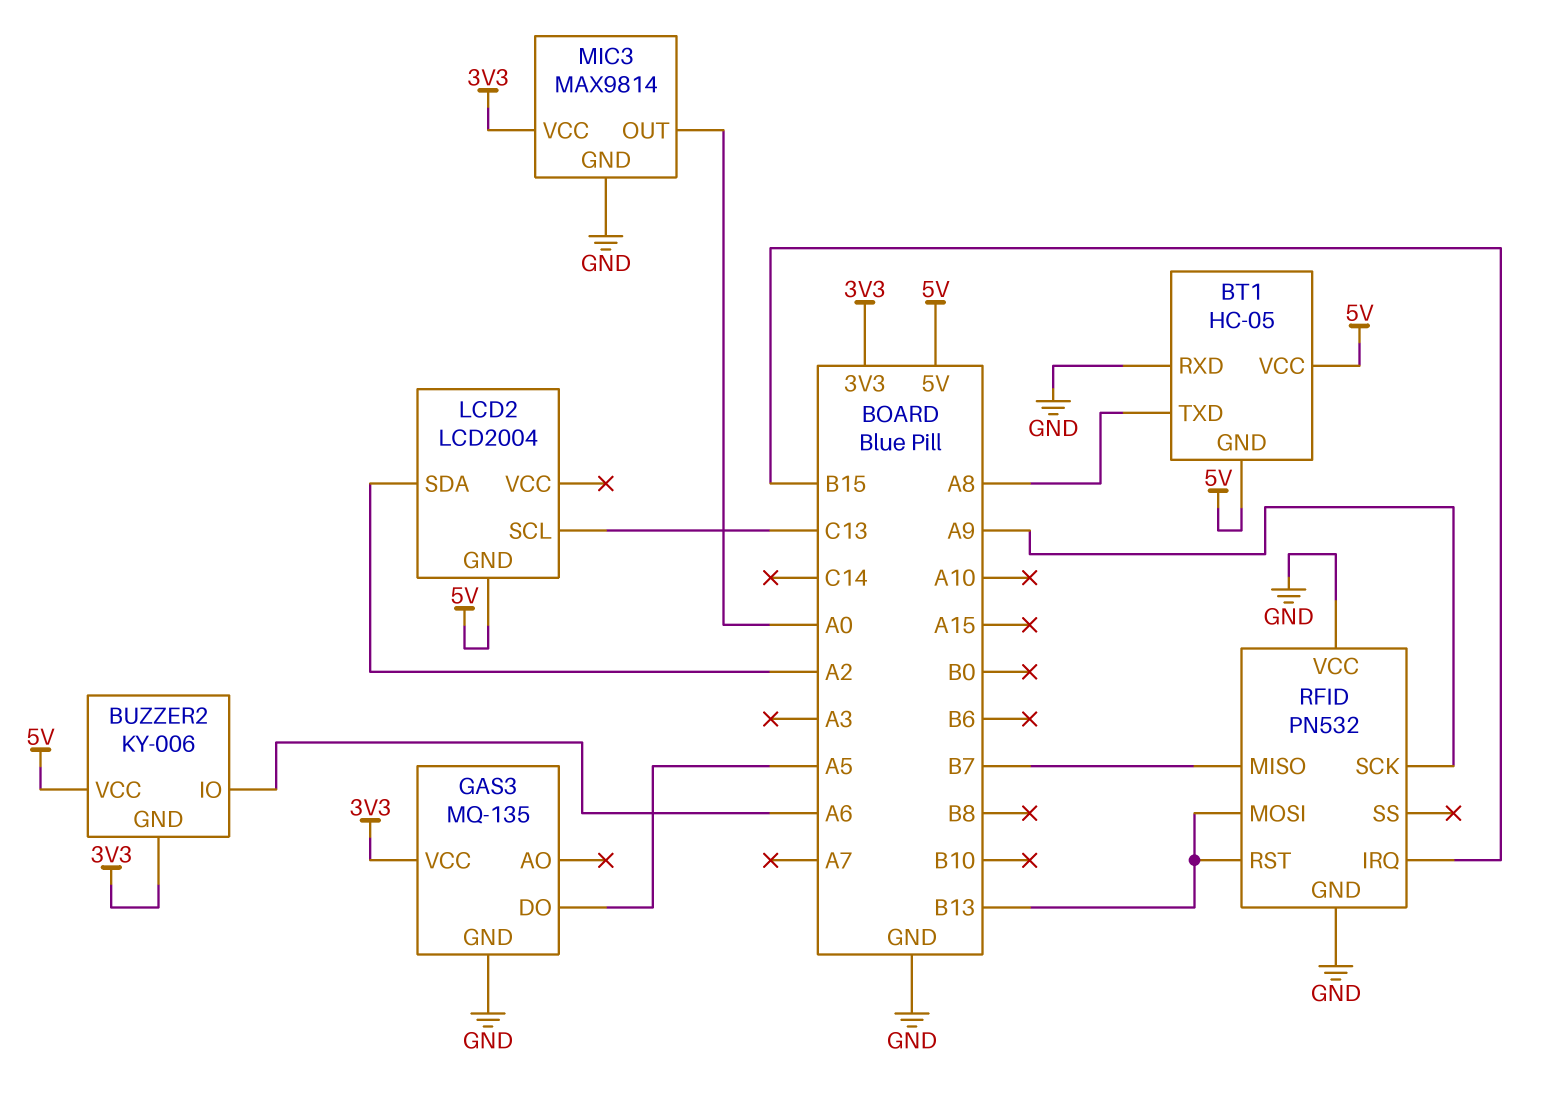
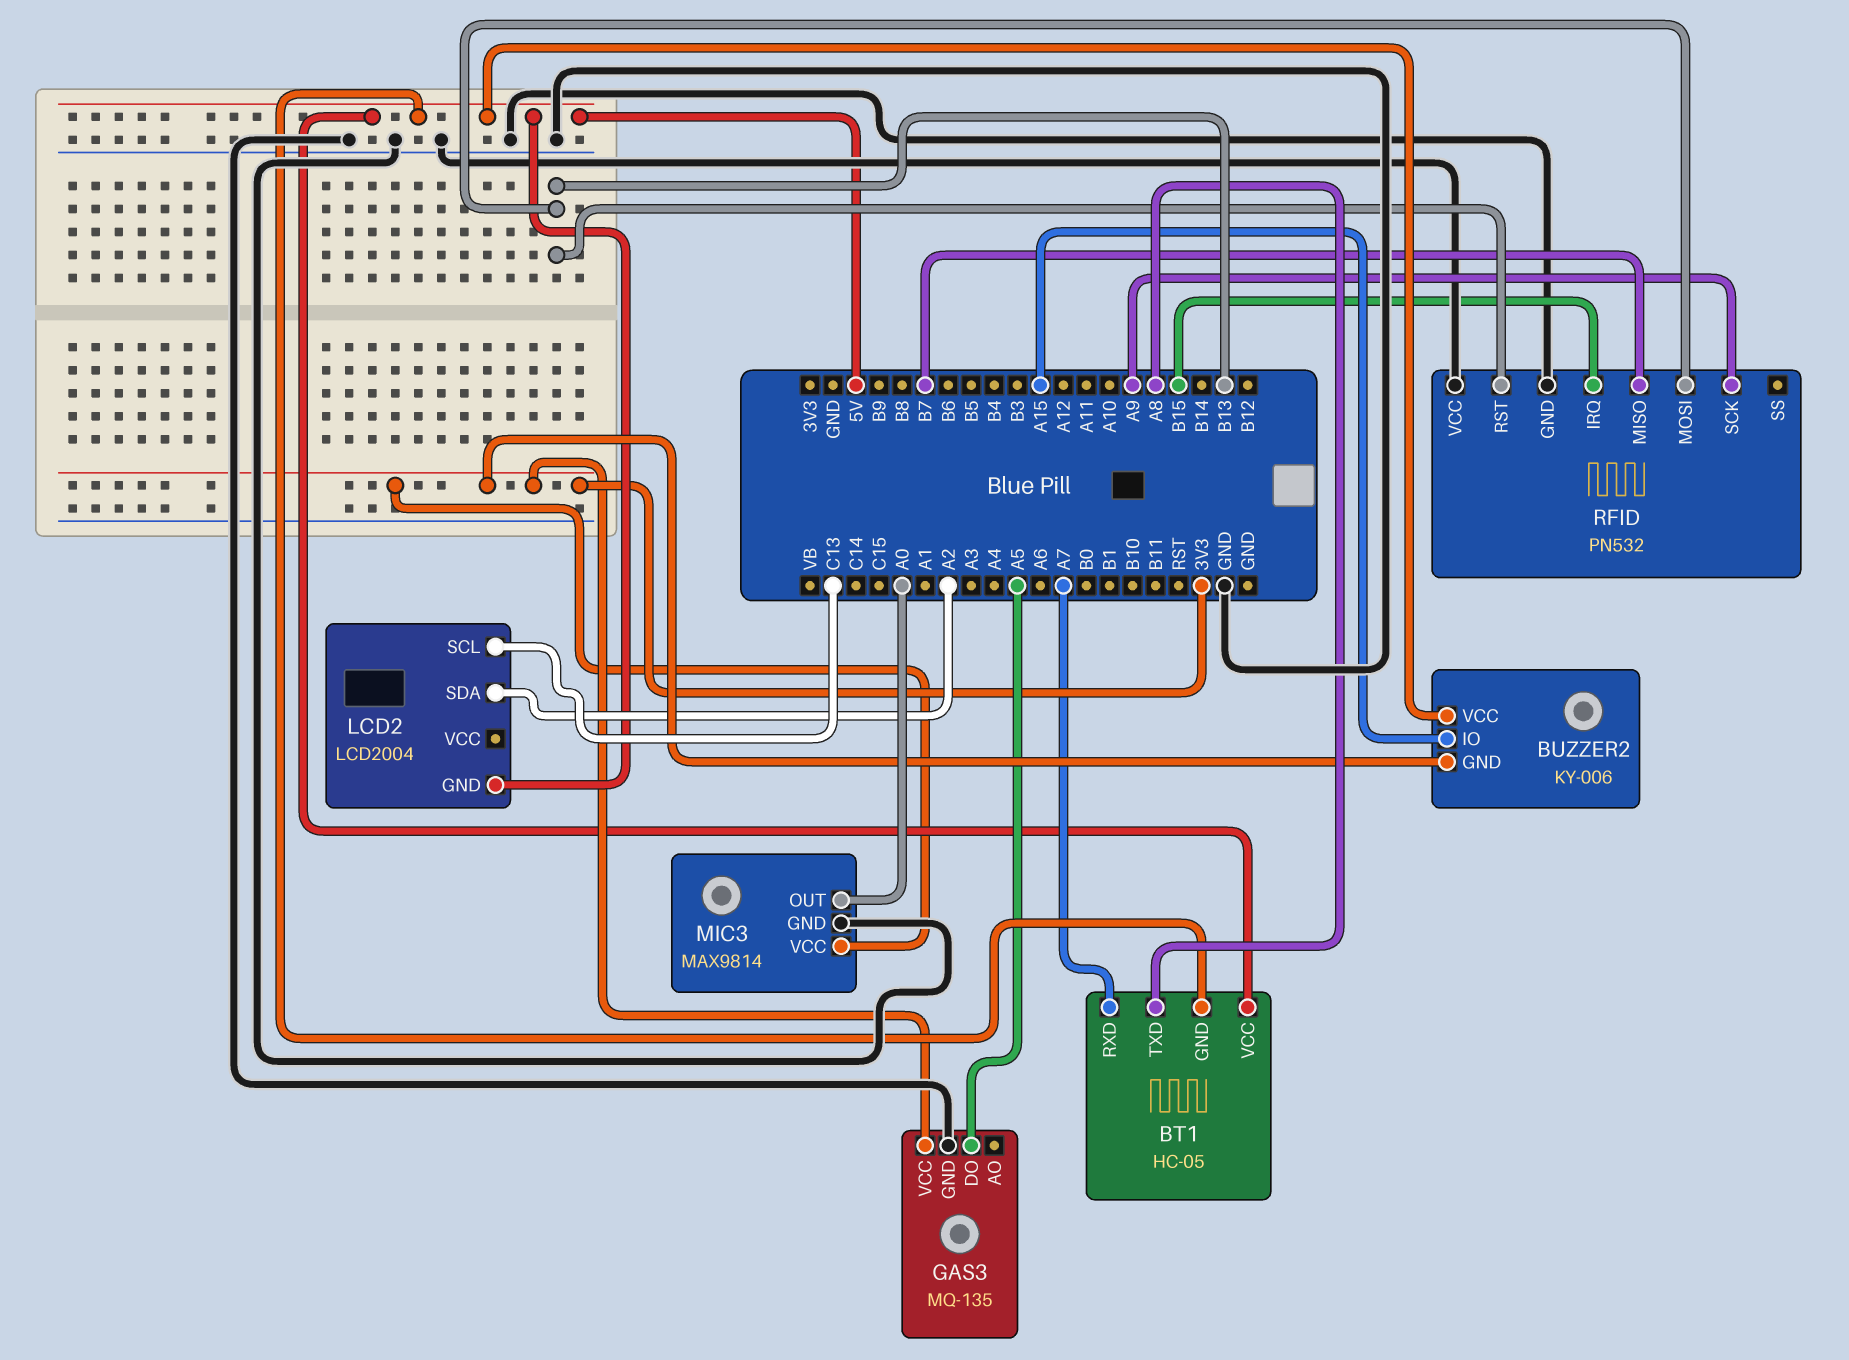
BT1 pin RXD: GND -> A7
BUZZER2 pin IO: A6 -> A15

